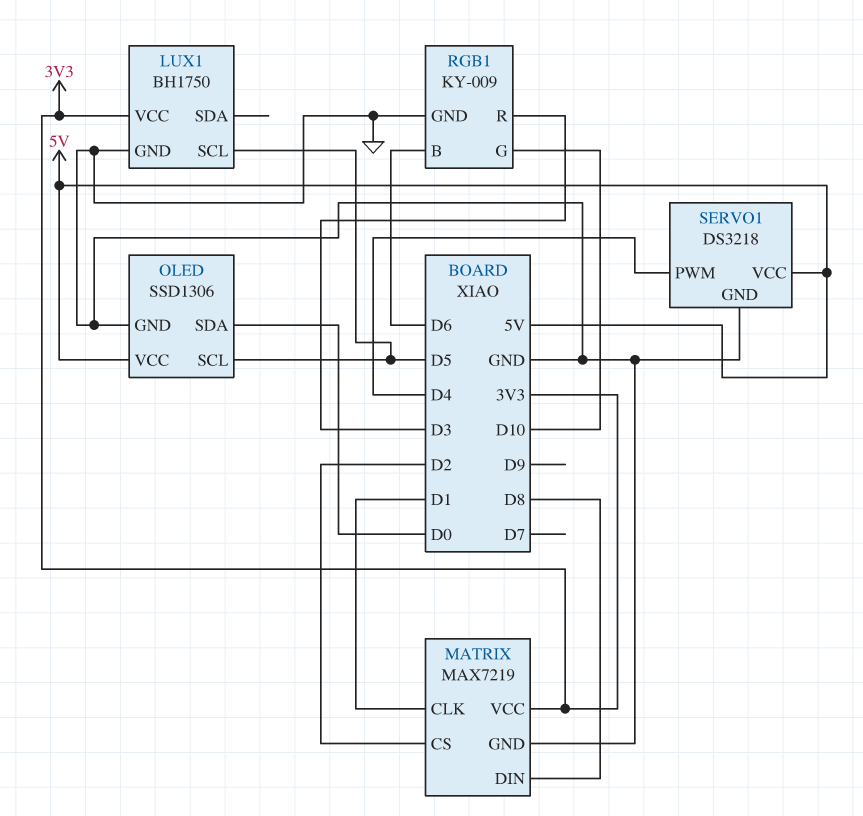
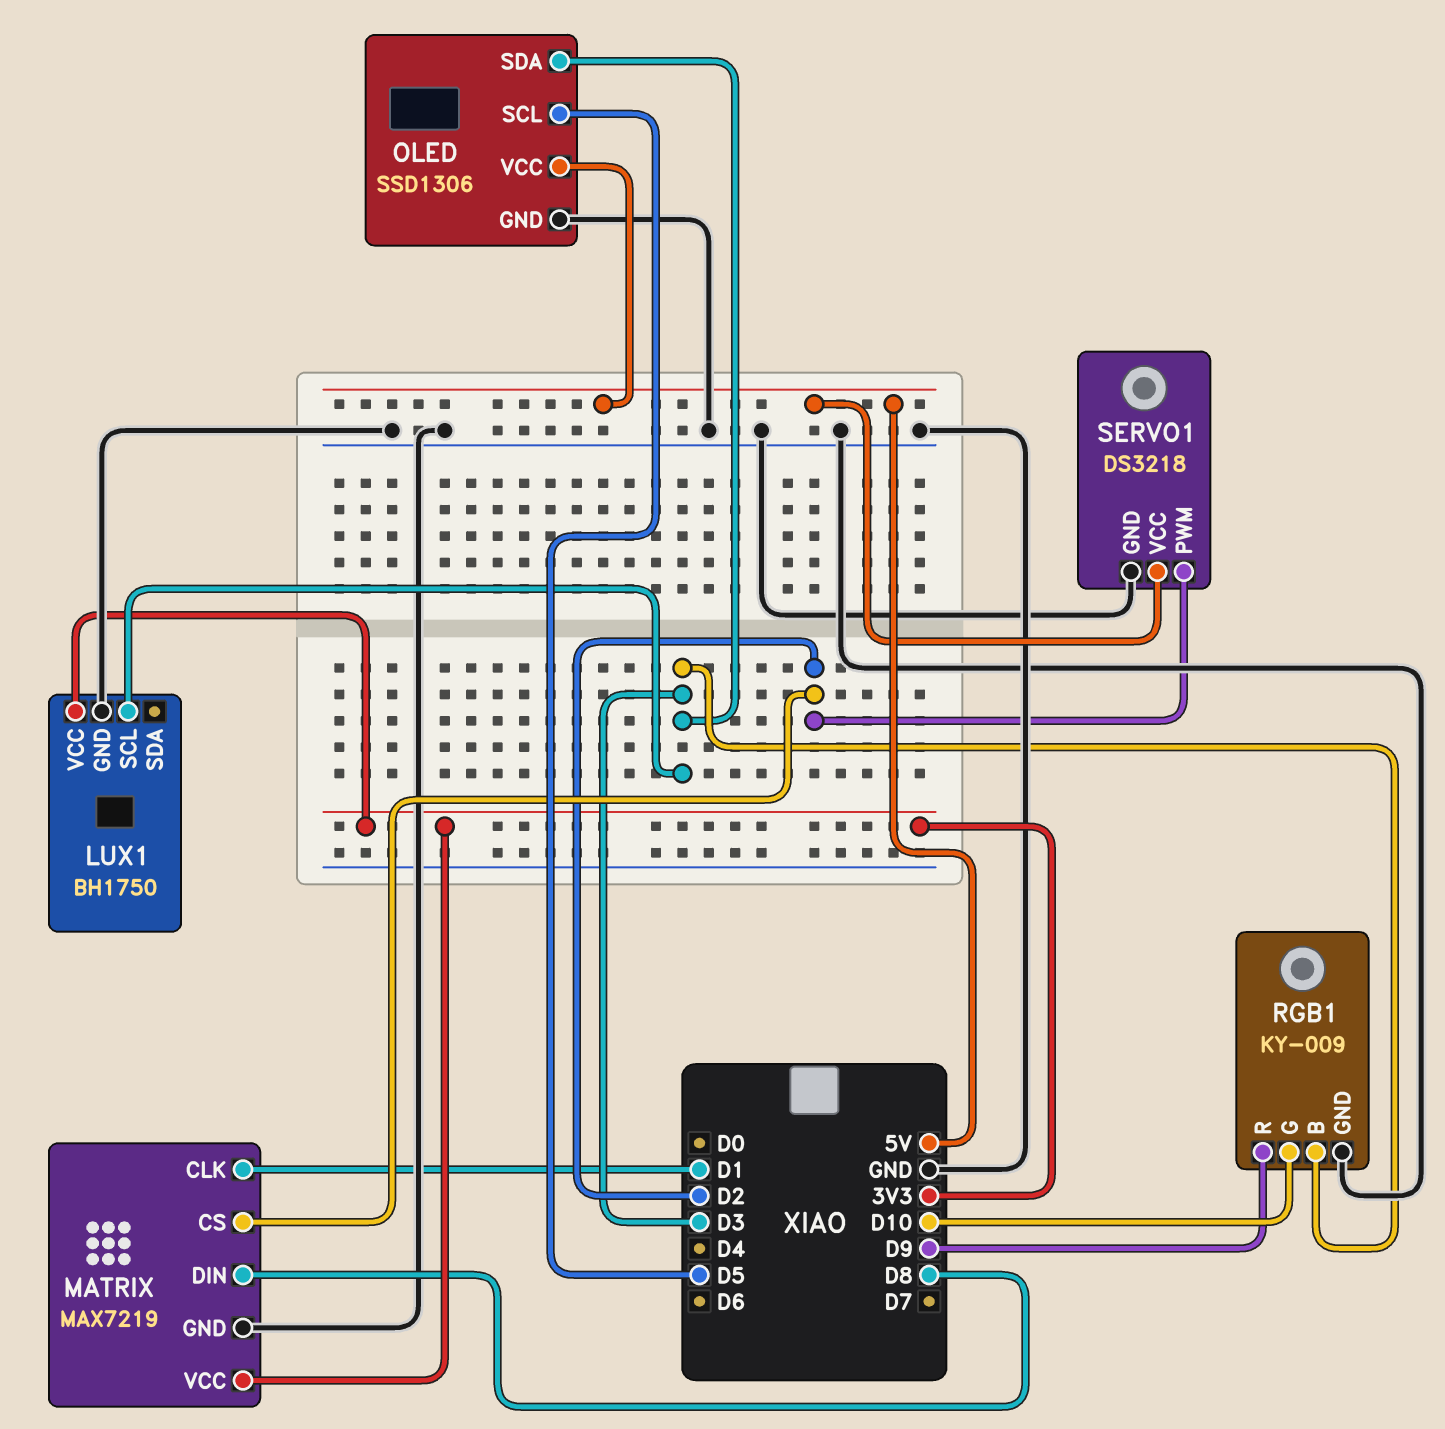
LUX1 pin SCL: D5 -> D3
OLED pin SDA: D0 -> D3
RGB1 pin B: D6 -> D3
RGB1 pin R: D3 -> D9
SERVO1 pin PWM: D4 -> D2

